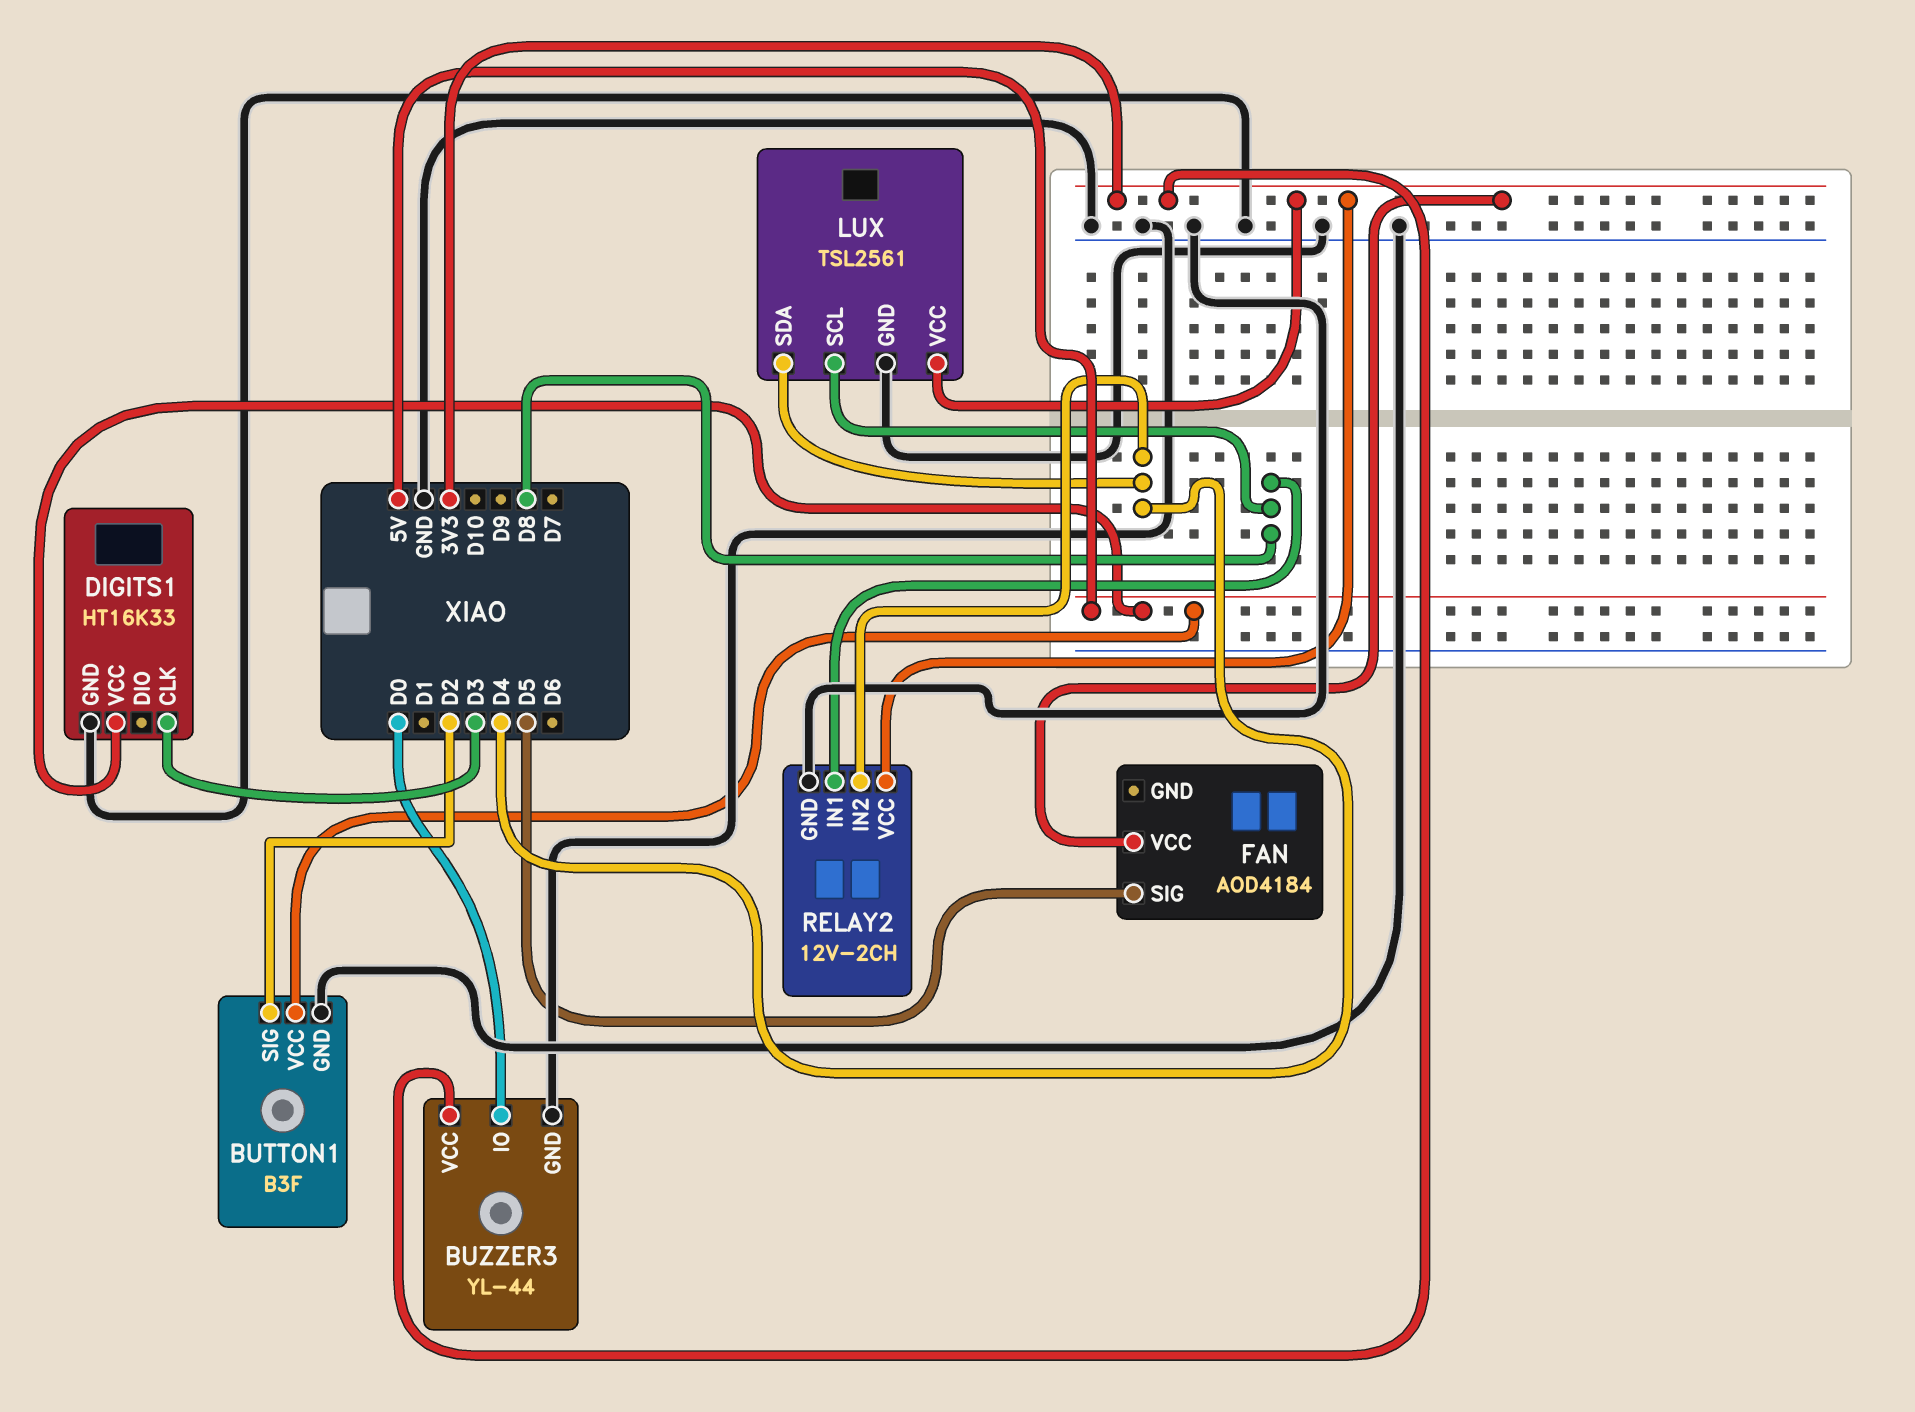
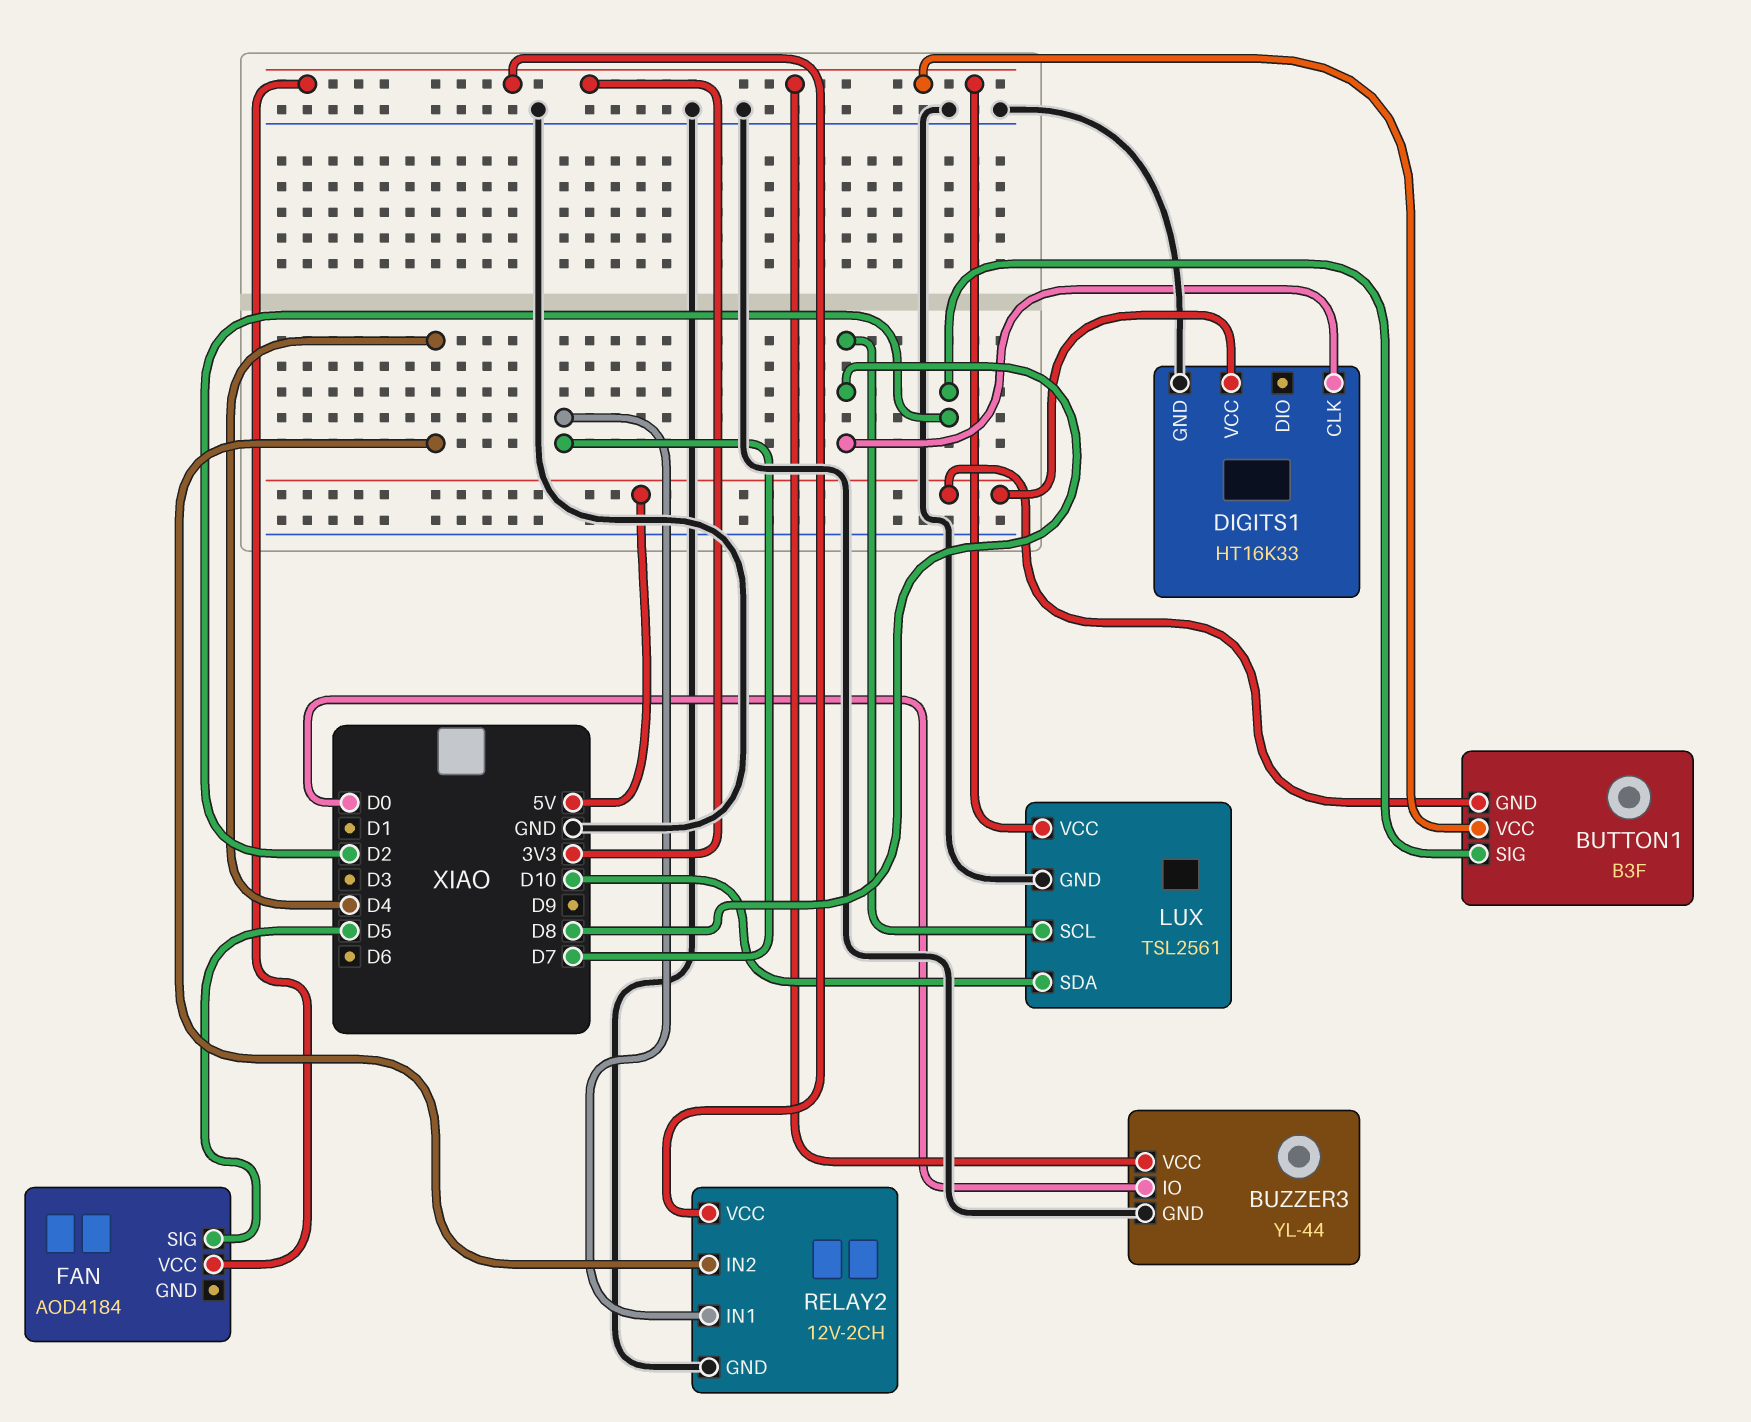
BUTTON1 pin GND: GND -> 5V
BUTTON1 pin VCC: 5V -> 3V3
DIGITS1 pin CLK: D3 -> D8
LUX pin SDA: D4 -> D10
RELAY2 pin IN1: D8 -> D7

